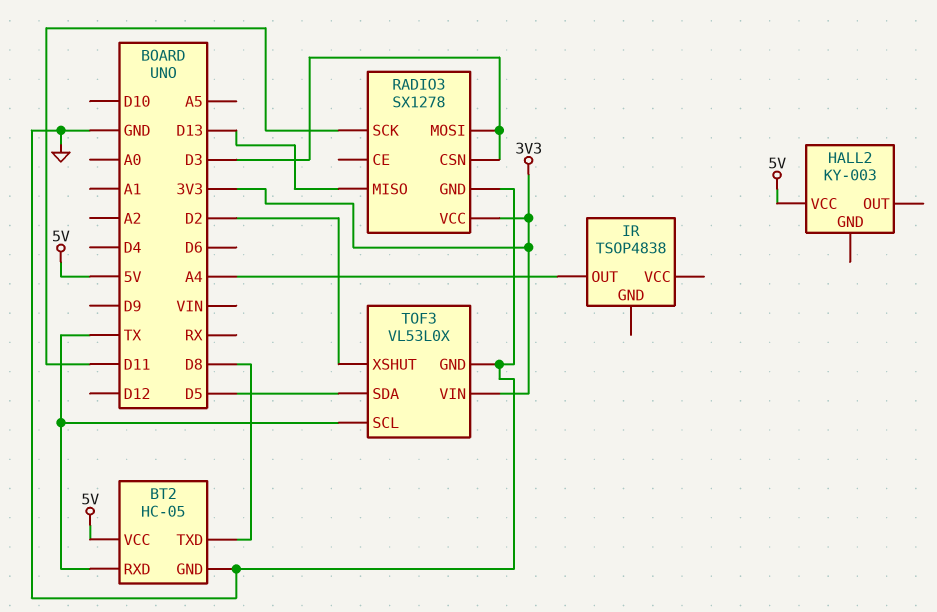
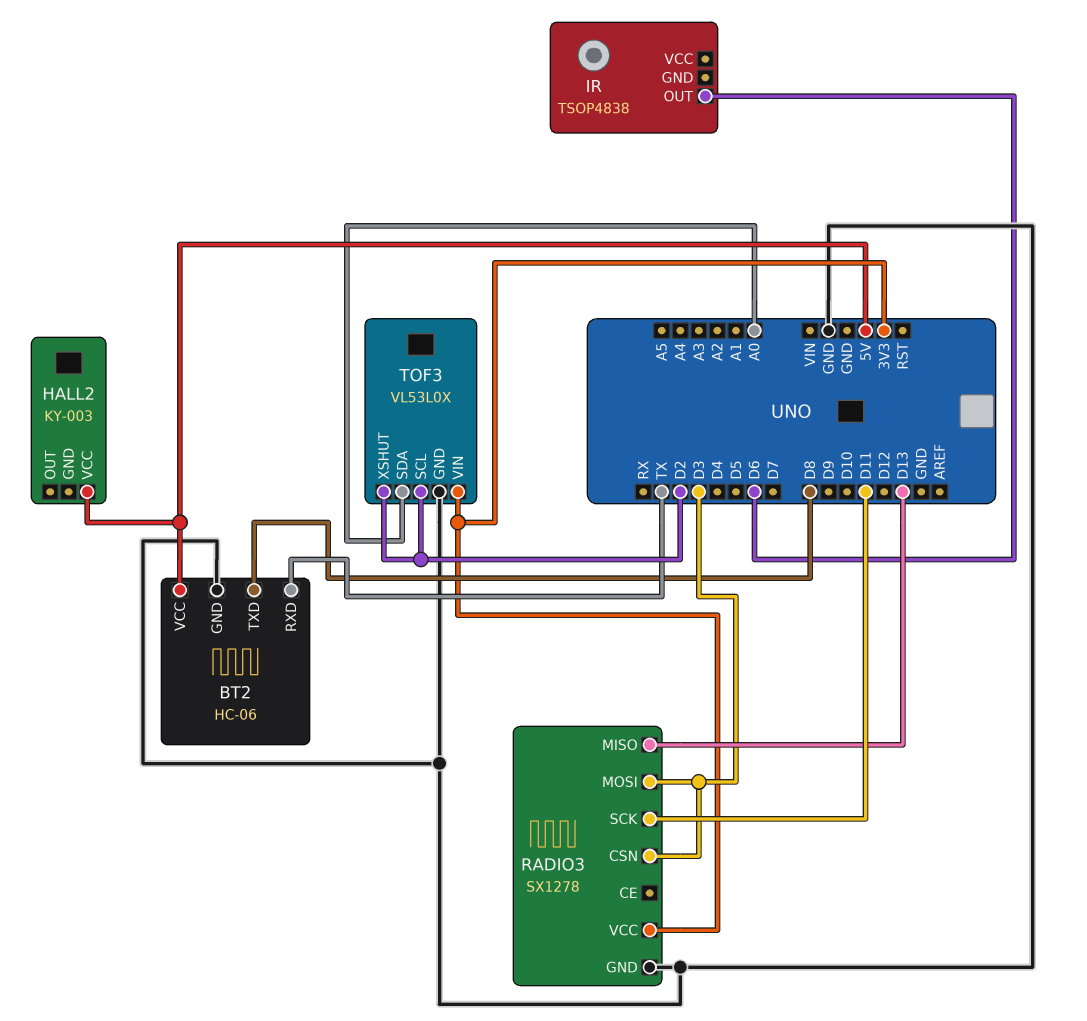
BT2: HC-05 -> HC-06
IR pin OUT: A4 -> D6
TOF3 pin SCL: TX -> D2
TOF3 pin SDA: D5 -> A0

